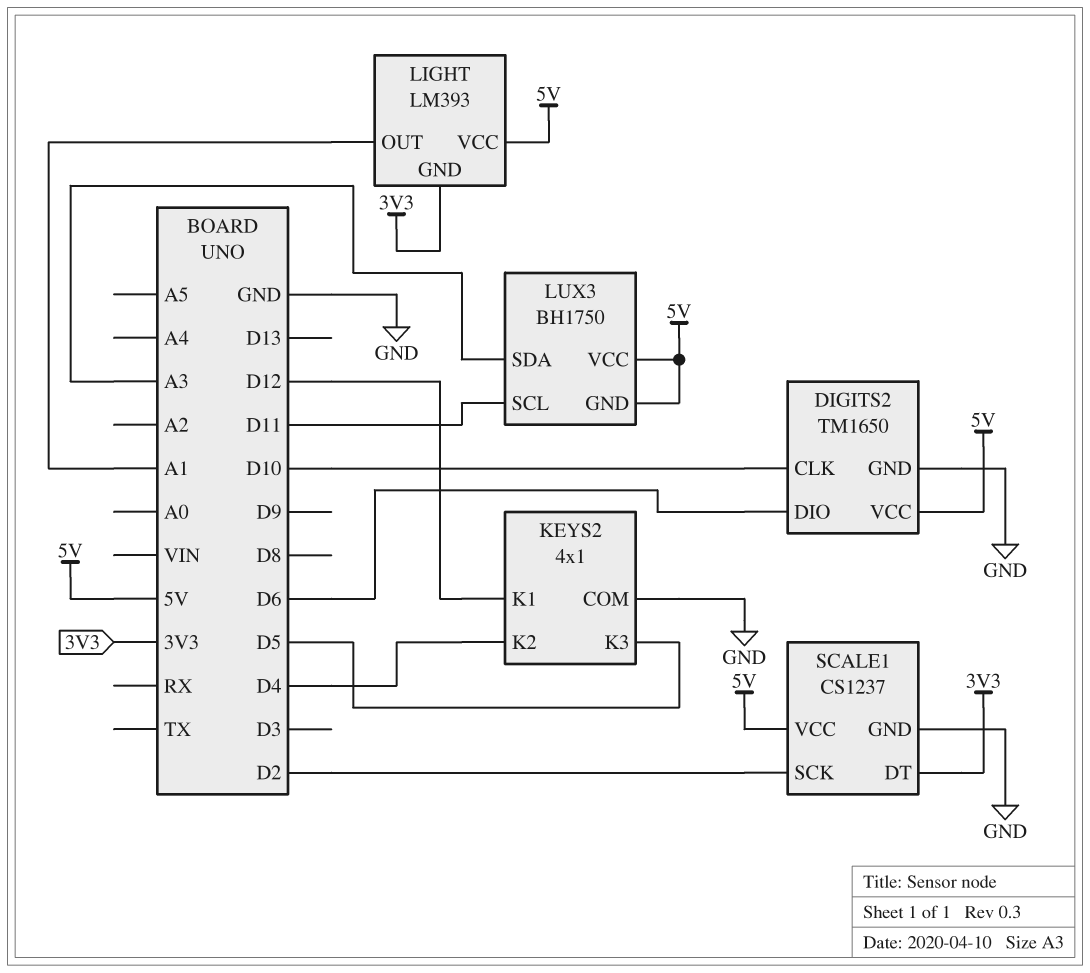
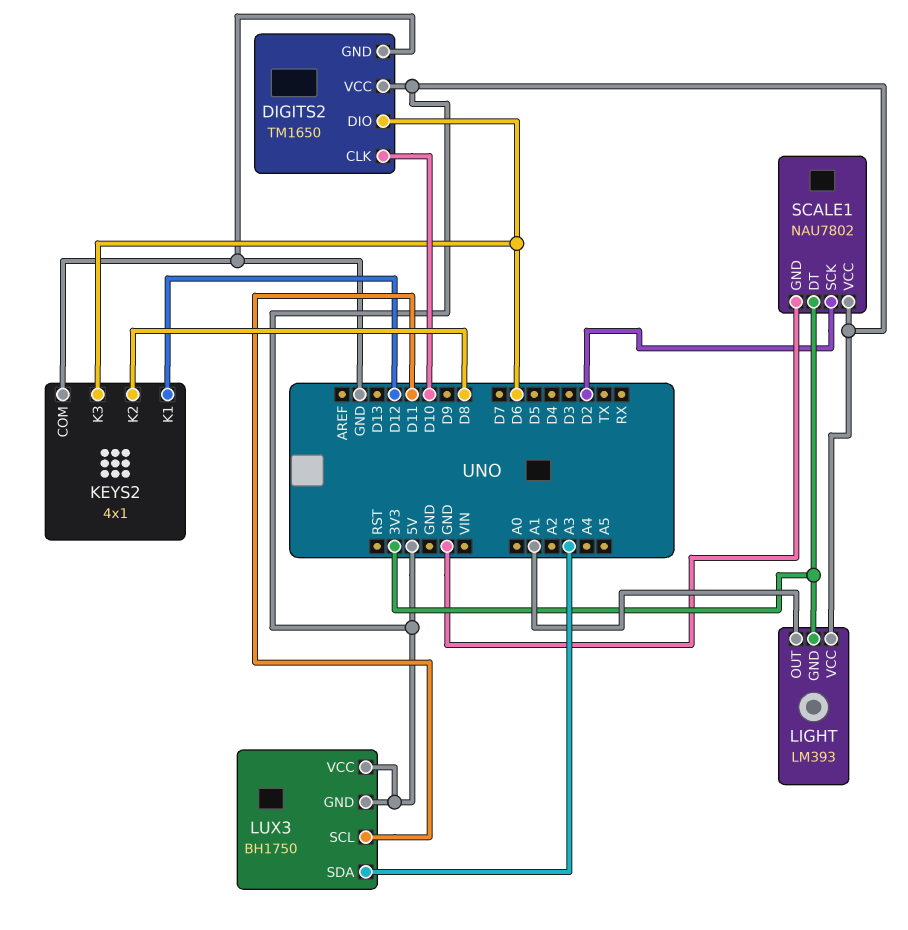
KEYS2 pin K2: D4 -> D8
KEYS2 pin K3: D5 -> D6
SCALE1: CS1237 -> NAU7802

